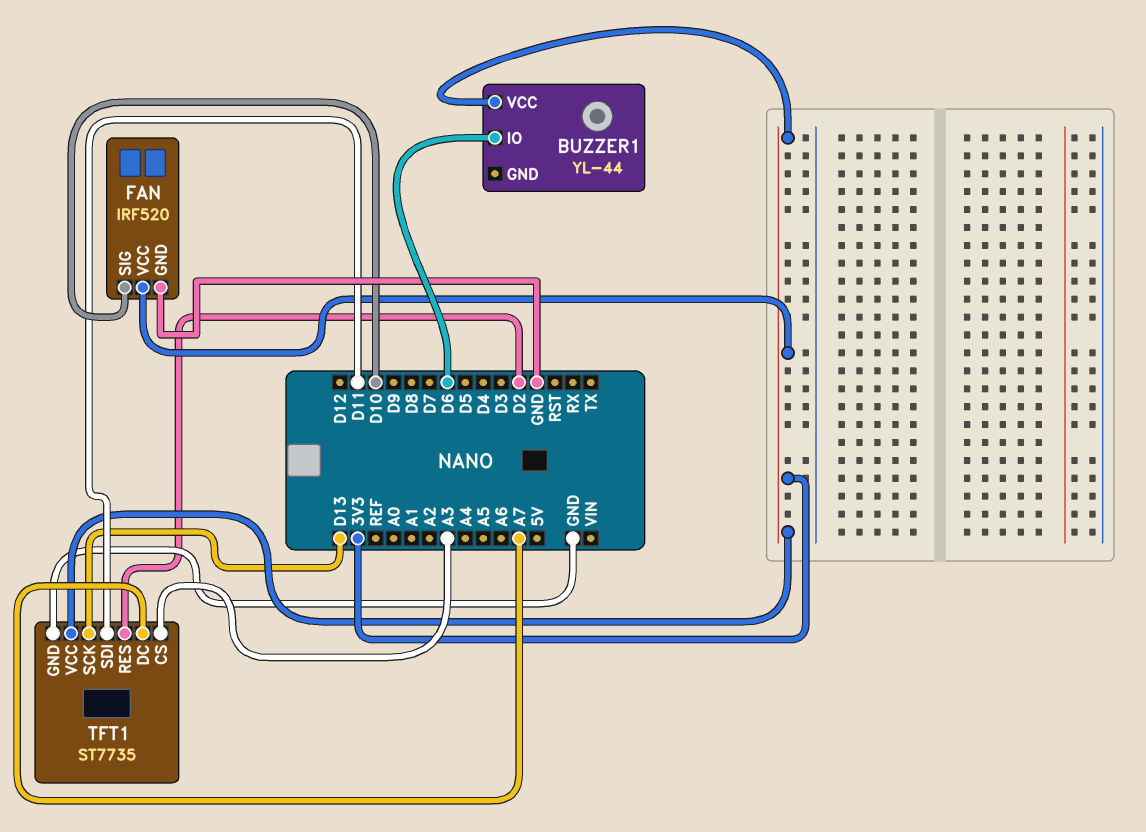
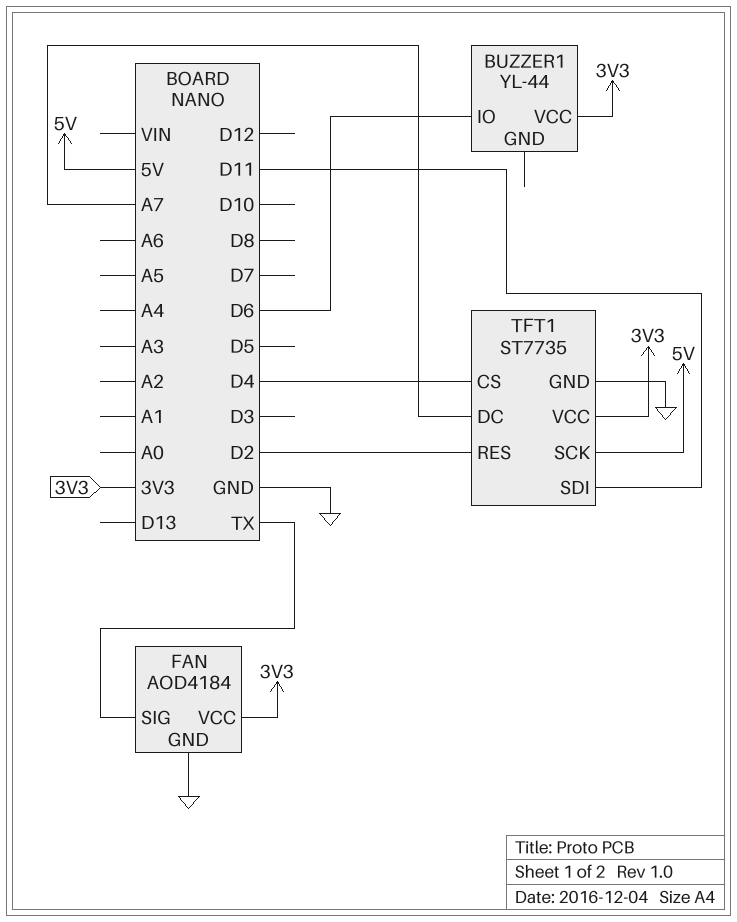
FAN: IRF520 -> AOD4184
FAN pin SIG: D10 -> TX
TFT1 pin CS: A3 -> D4
TFT1 pin SCK: D13 -> 5V

